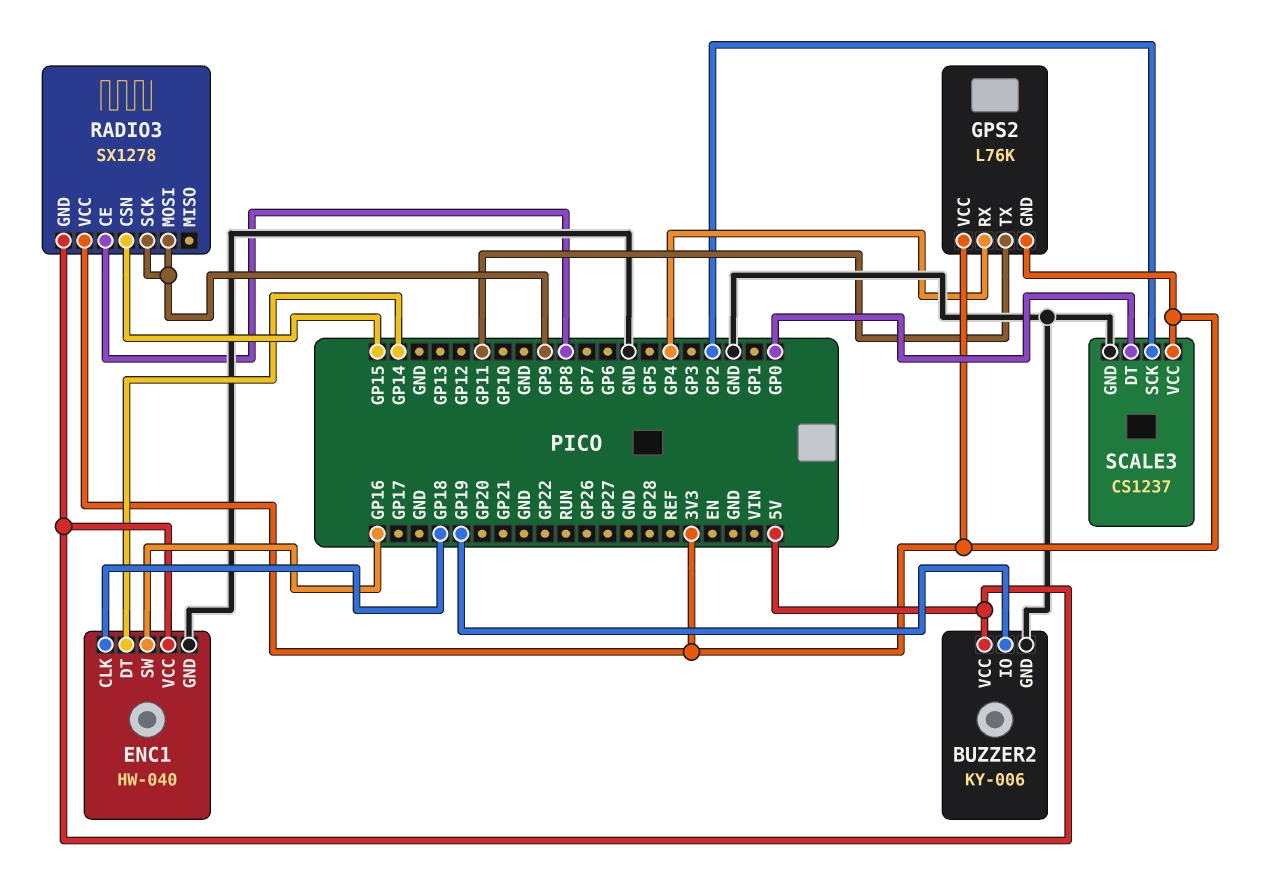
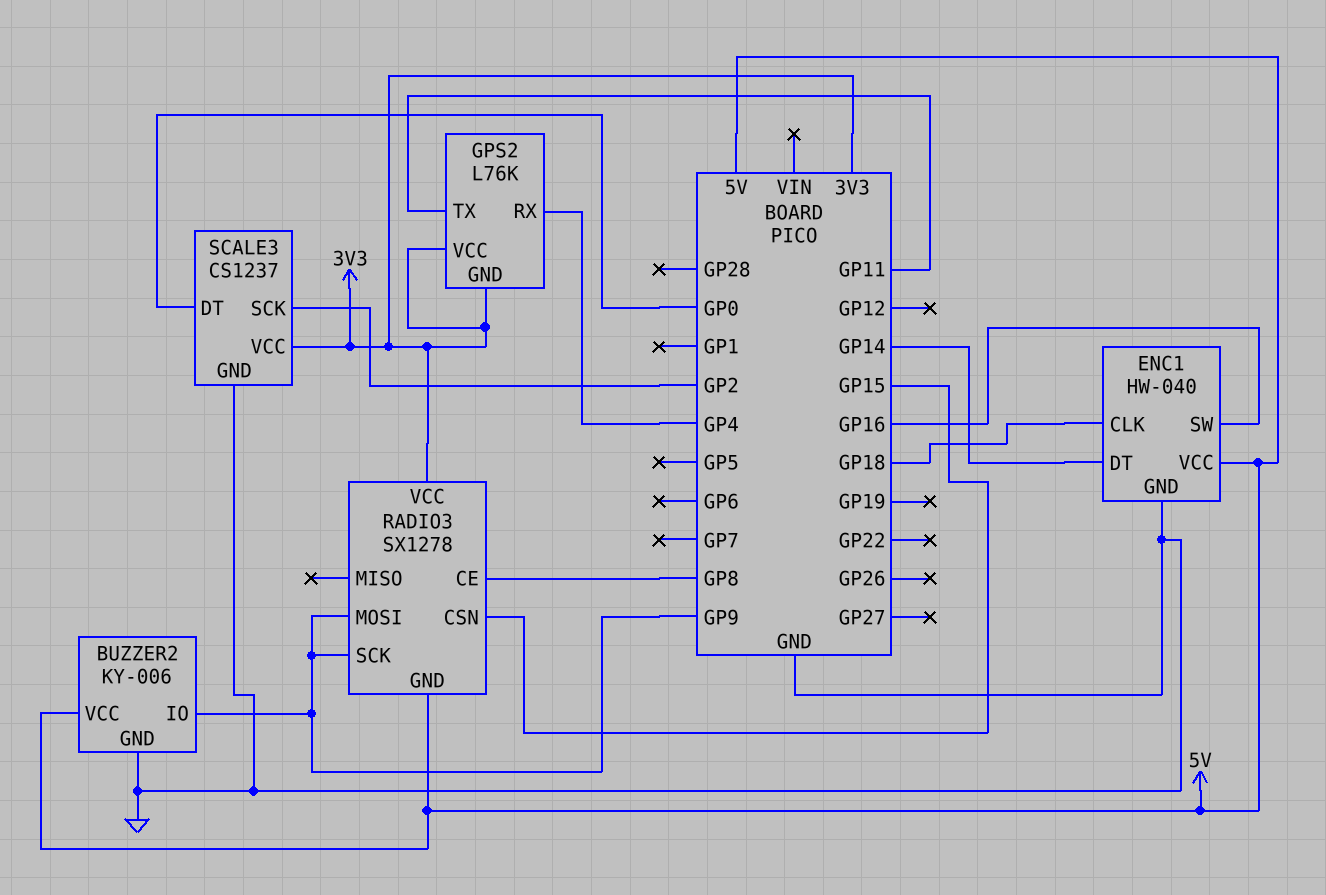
BUZZER2 pin IO: GP19 -> GP9

